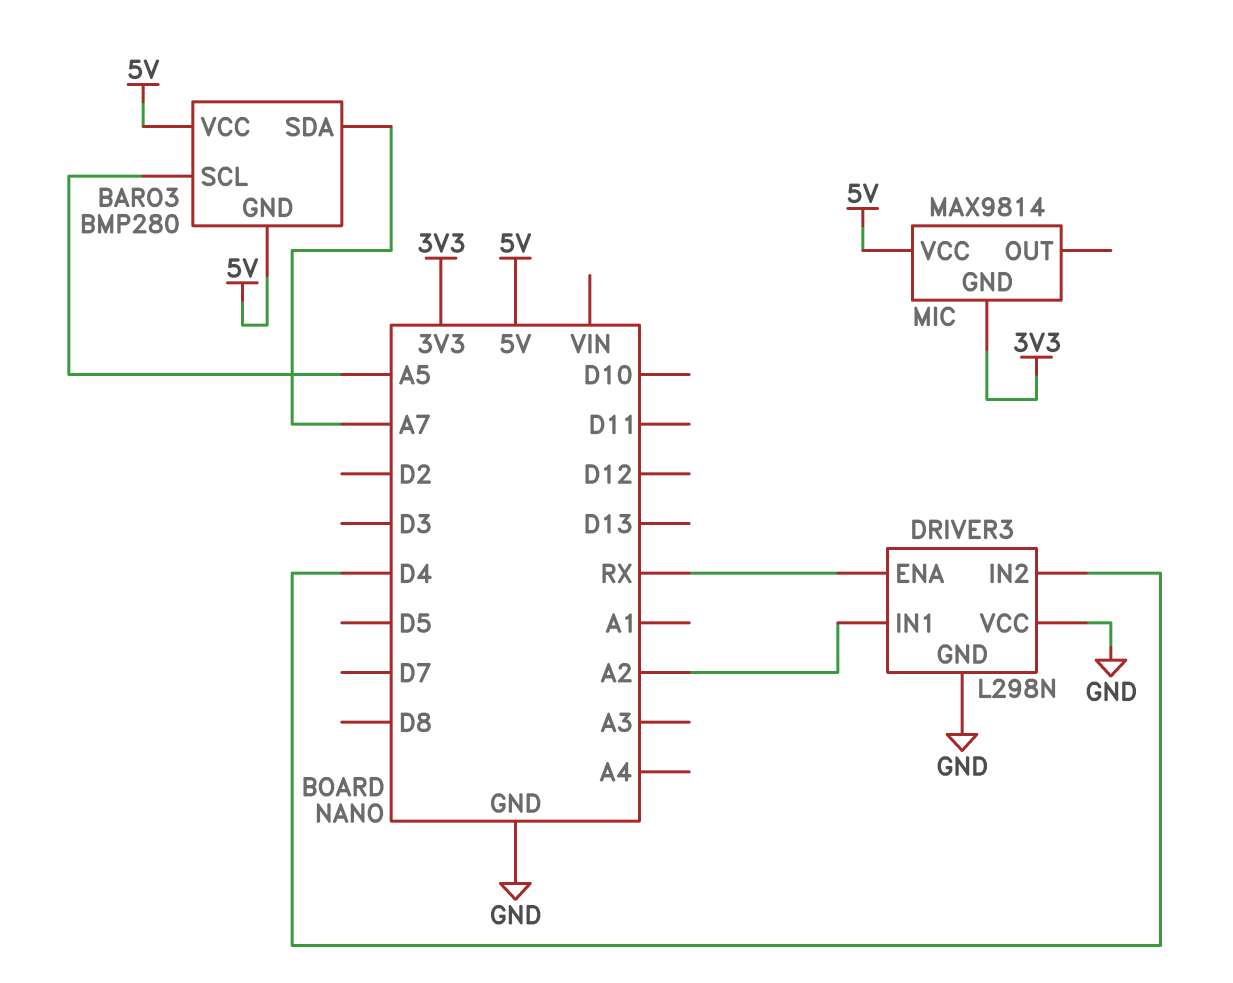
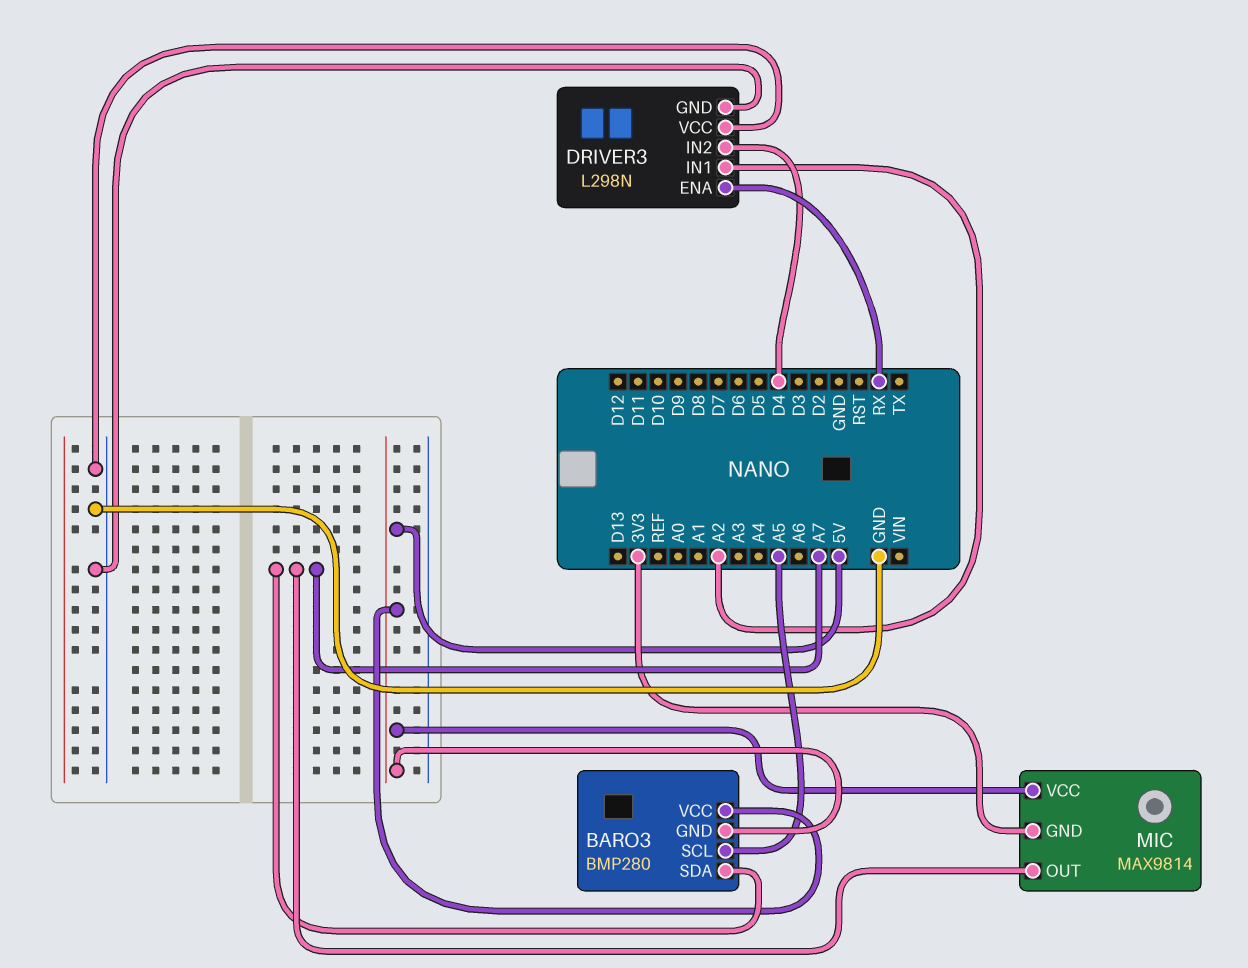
MIC pin OUT: none -> A7

